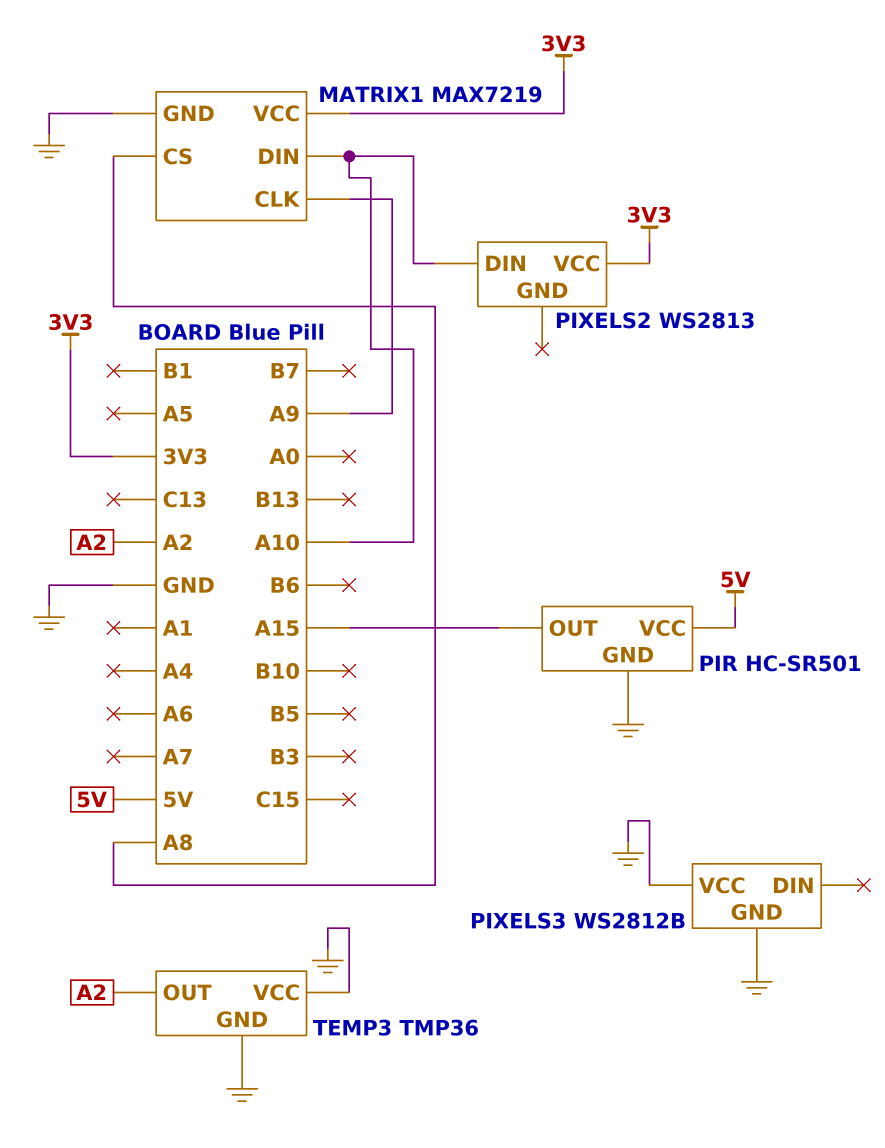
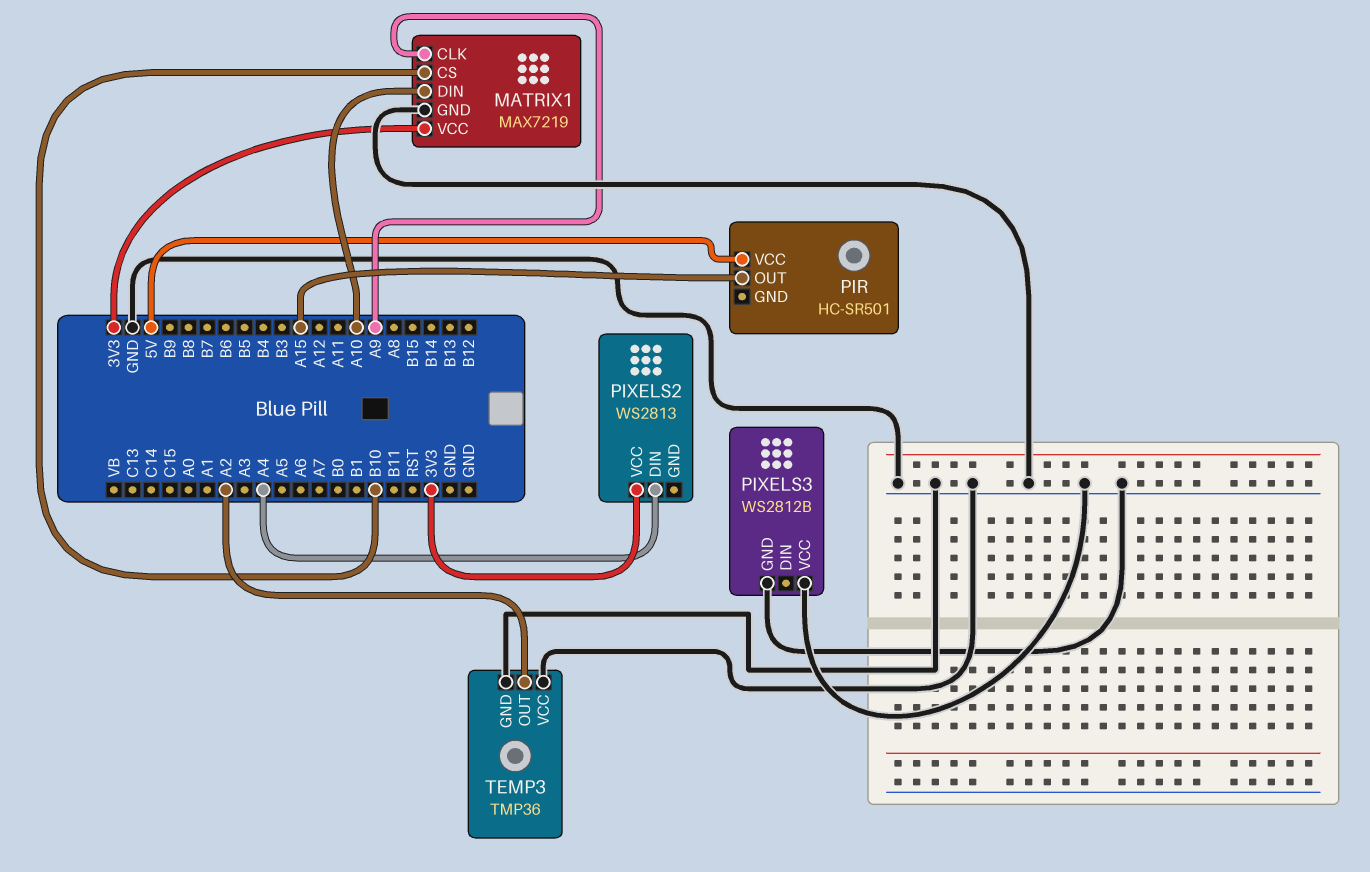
MATRIX1 pin CS: A8 -> B10
PIR pin GND: GND -> none
PIXELS2 pin DIN: A10 -> A4

